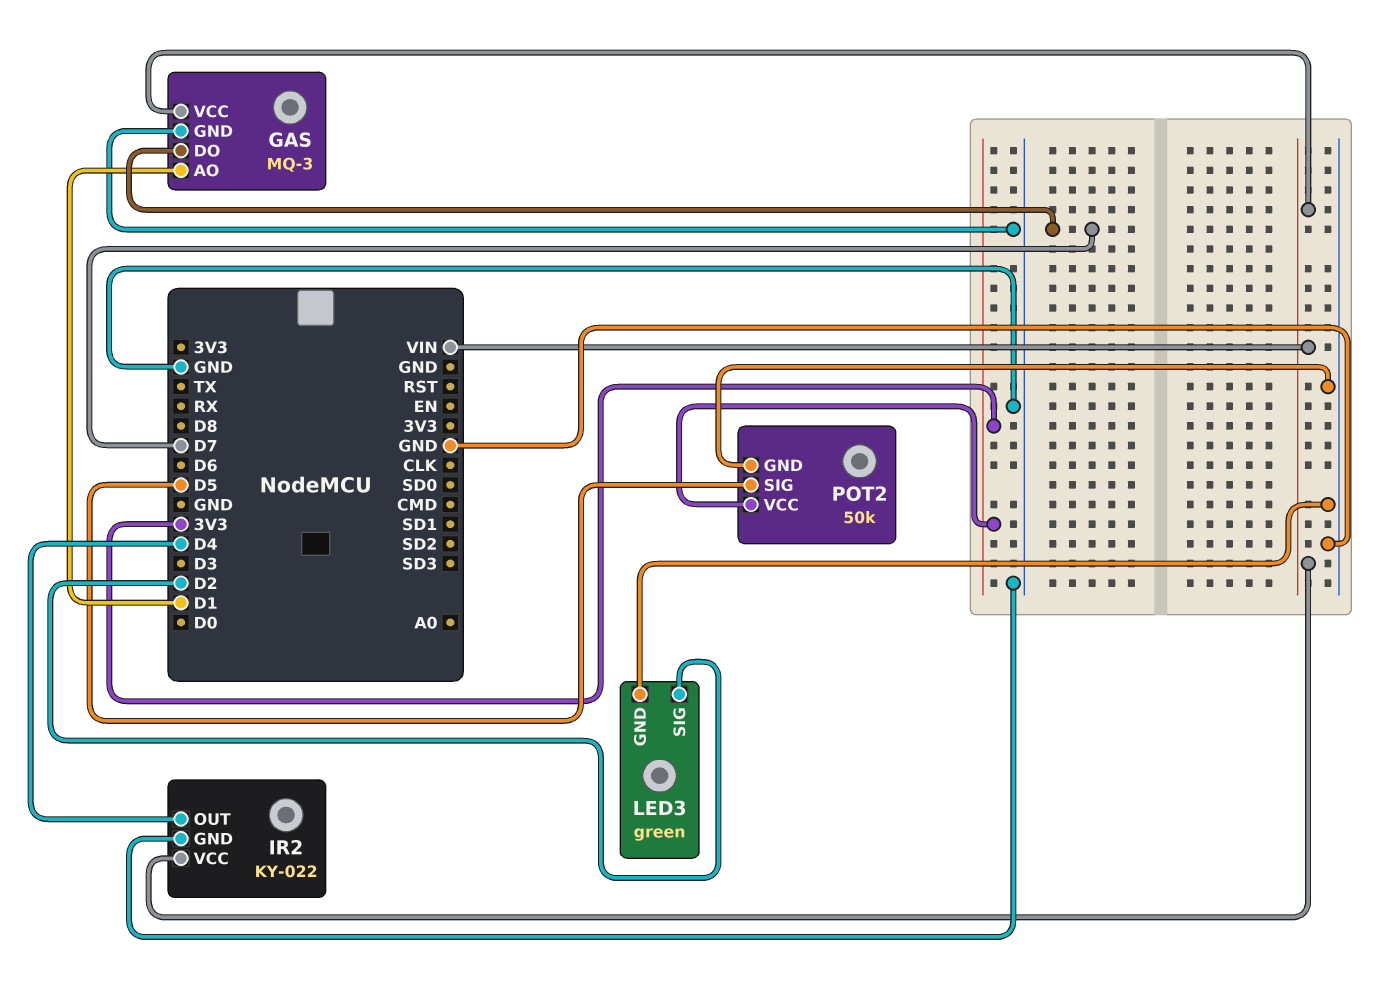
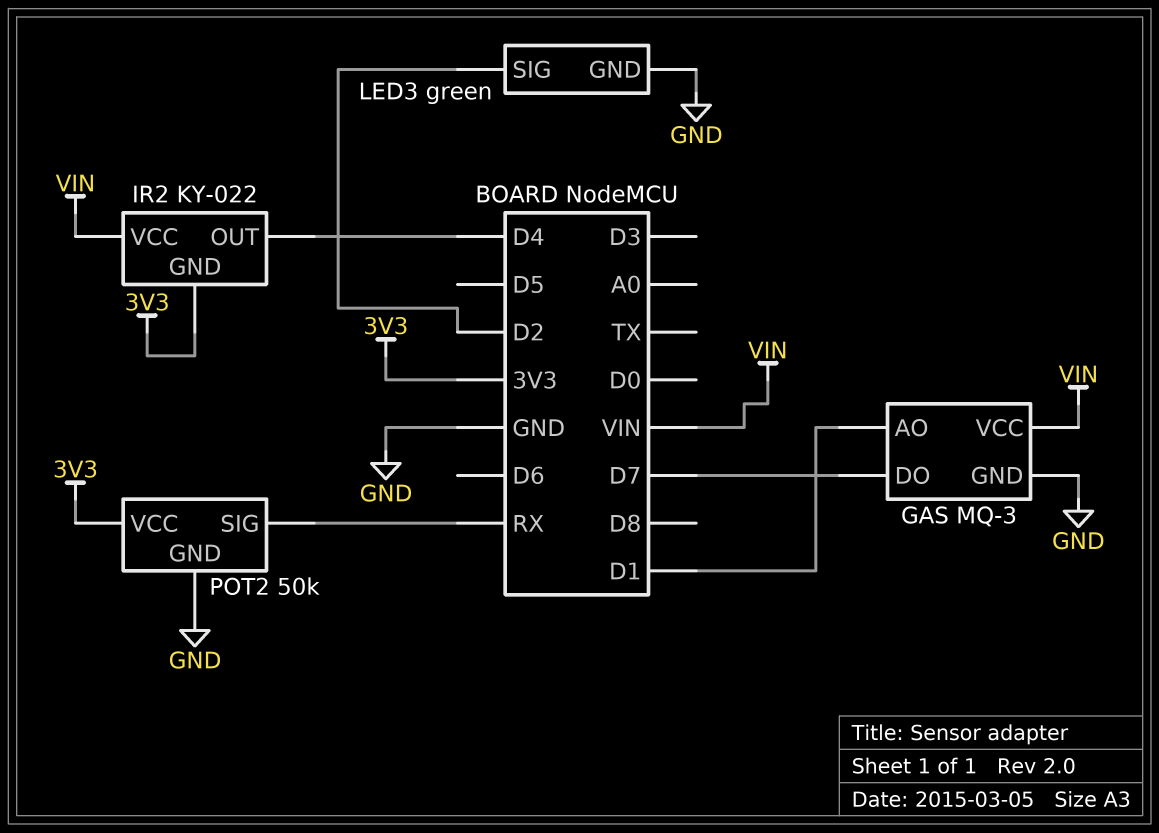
IR2 pin GND: GND -> 3V3
POT2 pin SIG: D5 -> RX

